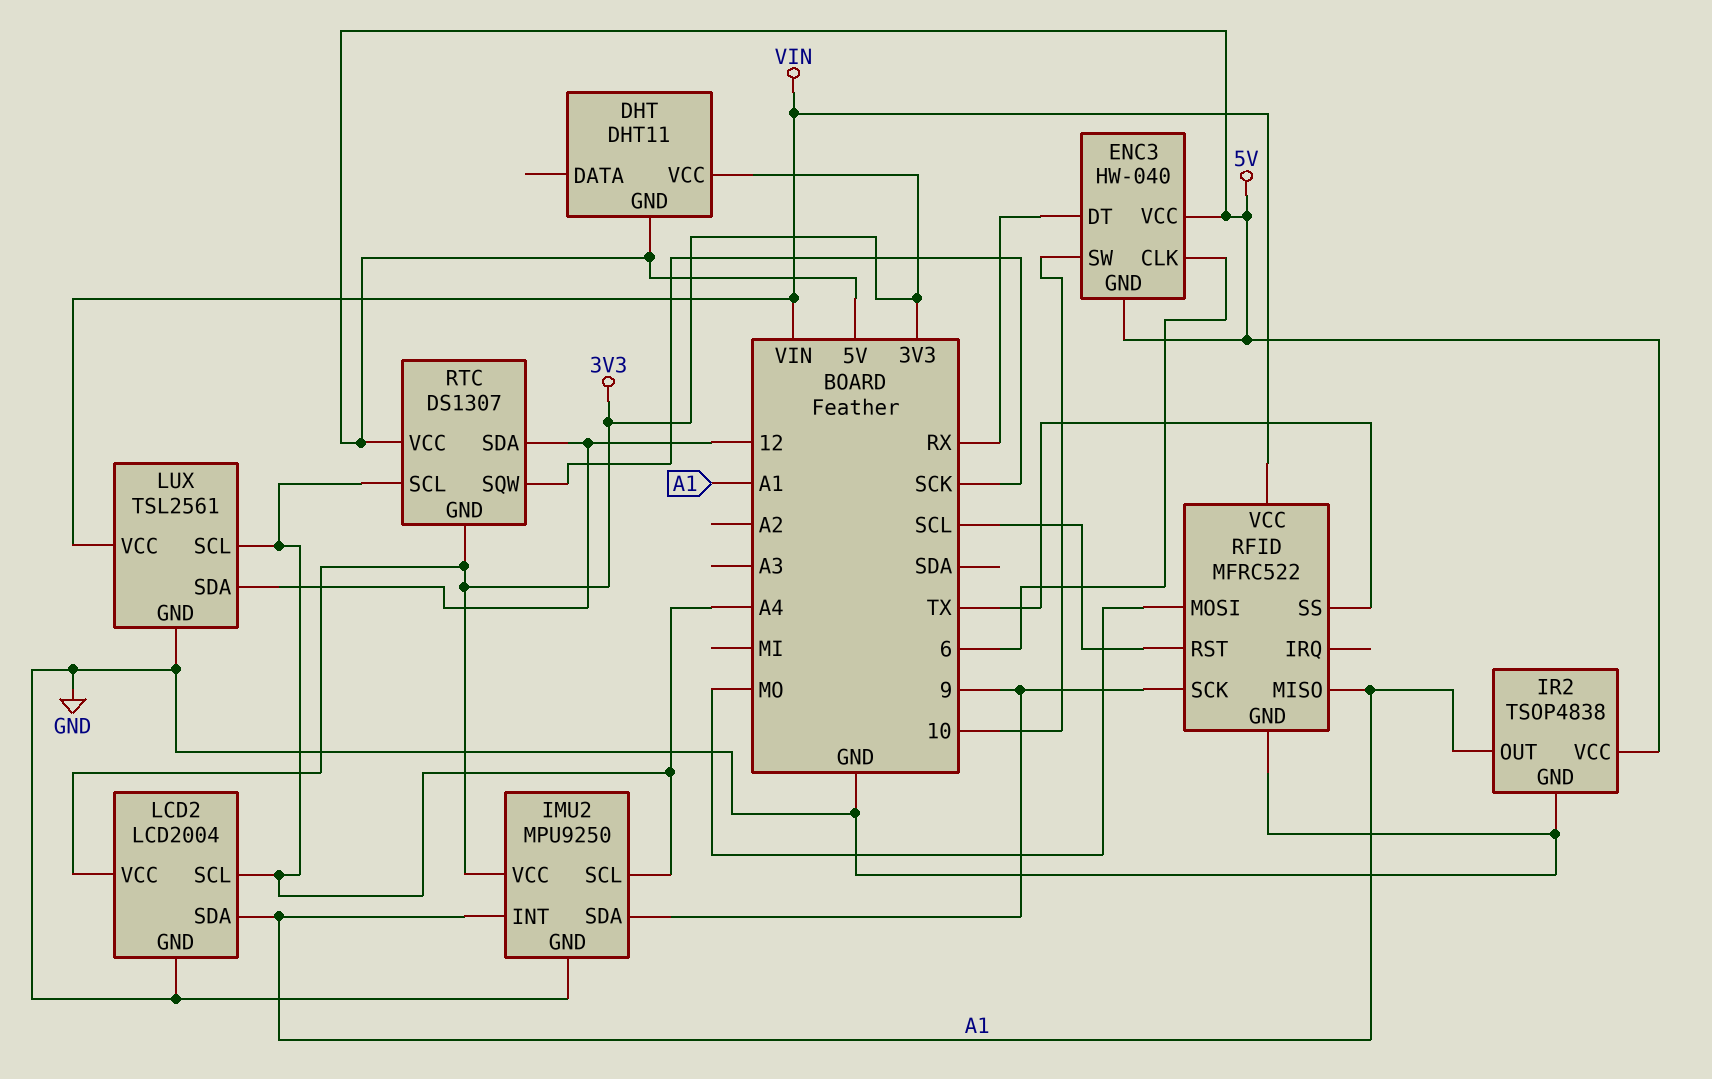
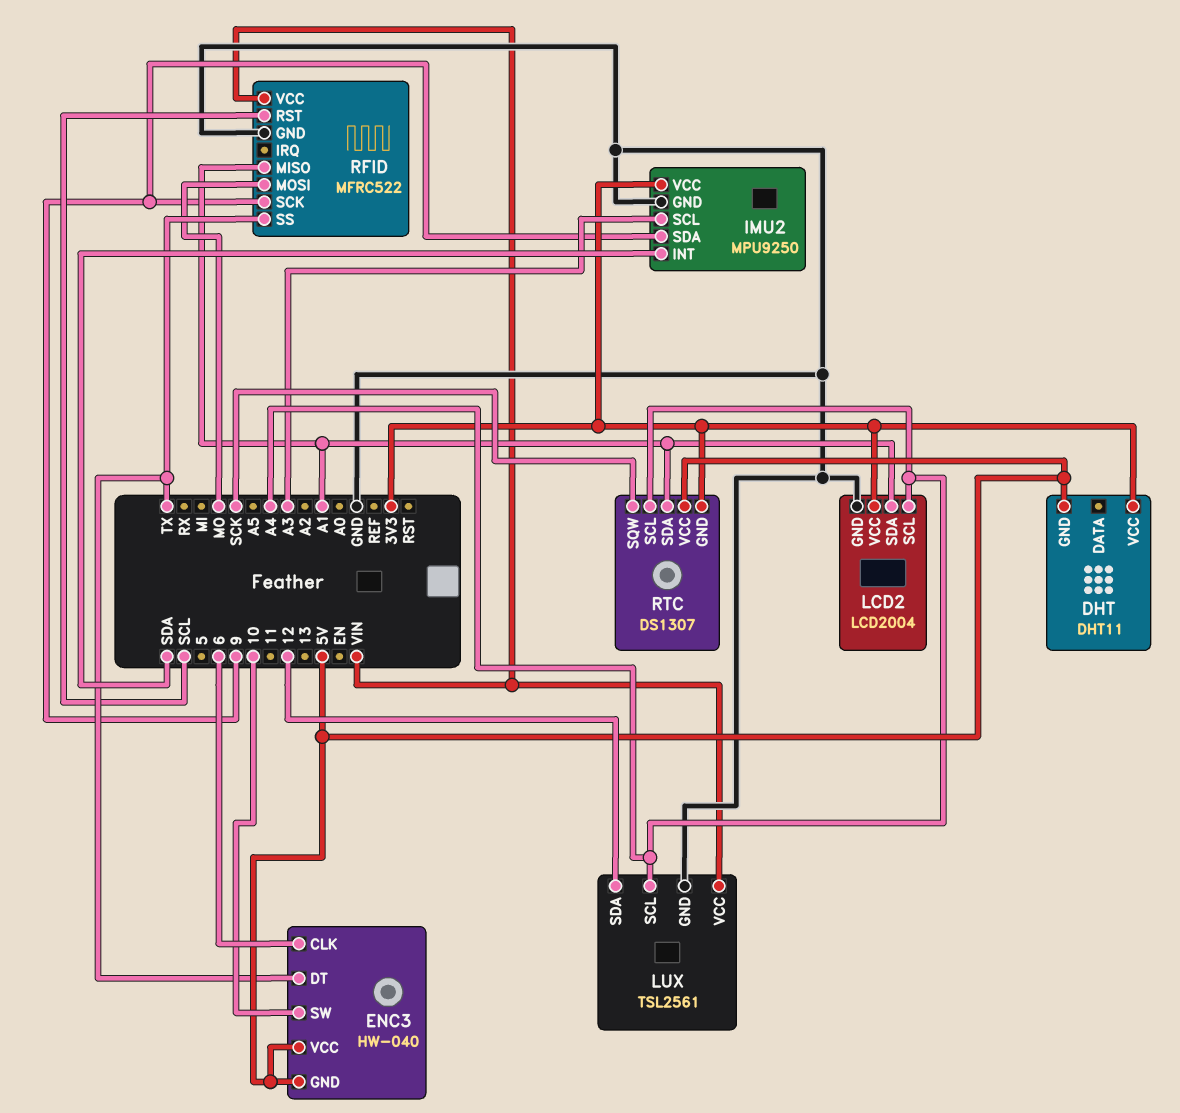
ENC3 pin DT: RX -> TX
IMU2 pin INT: A1 -> SDA
IMU2 pin SCL: A4 -> A3
IR2: TSOP4838 -> none
IR2 pin GND: GND -> none
IR2 pin OUT: A1 -> none
IR2 pin VCC: 5V -> none
RTC pin SDA: 12 -> A1

